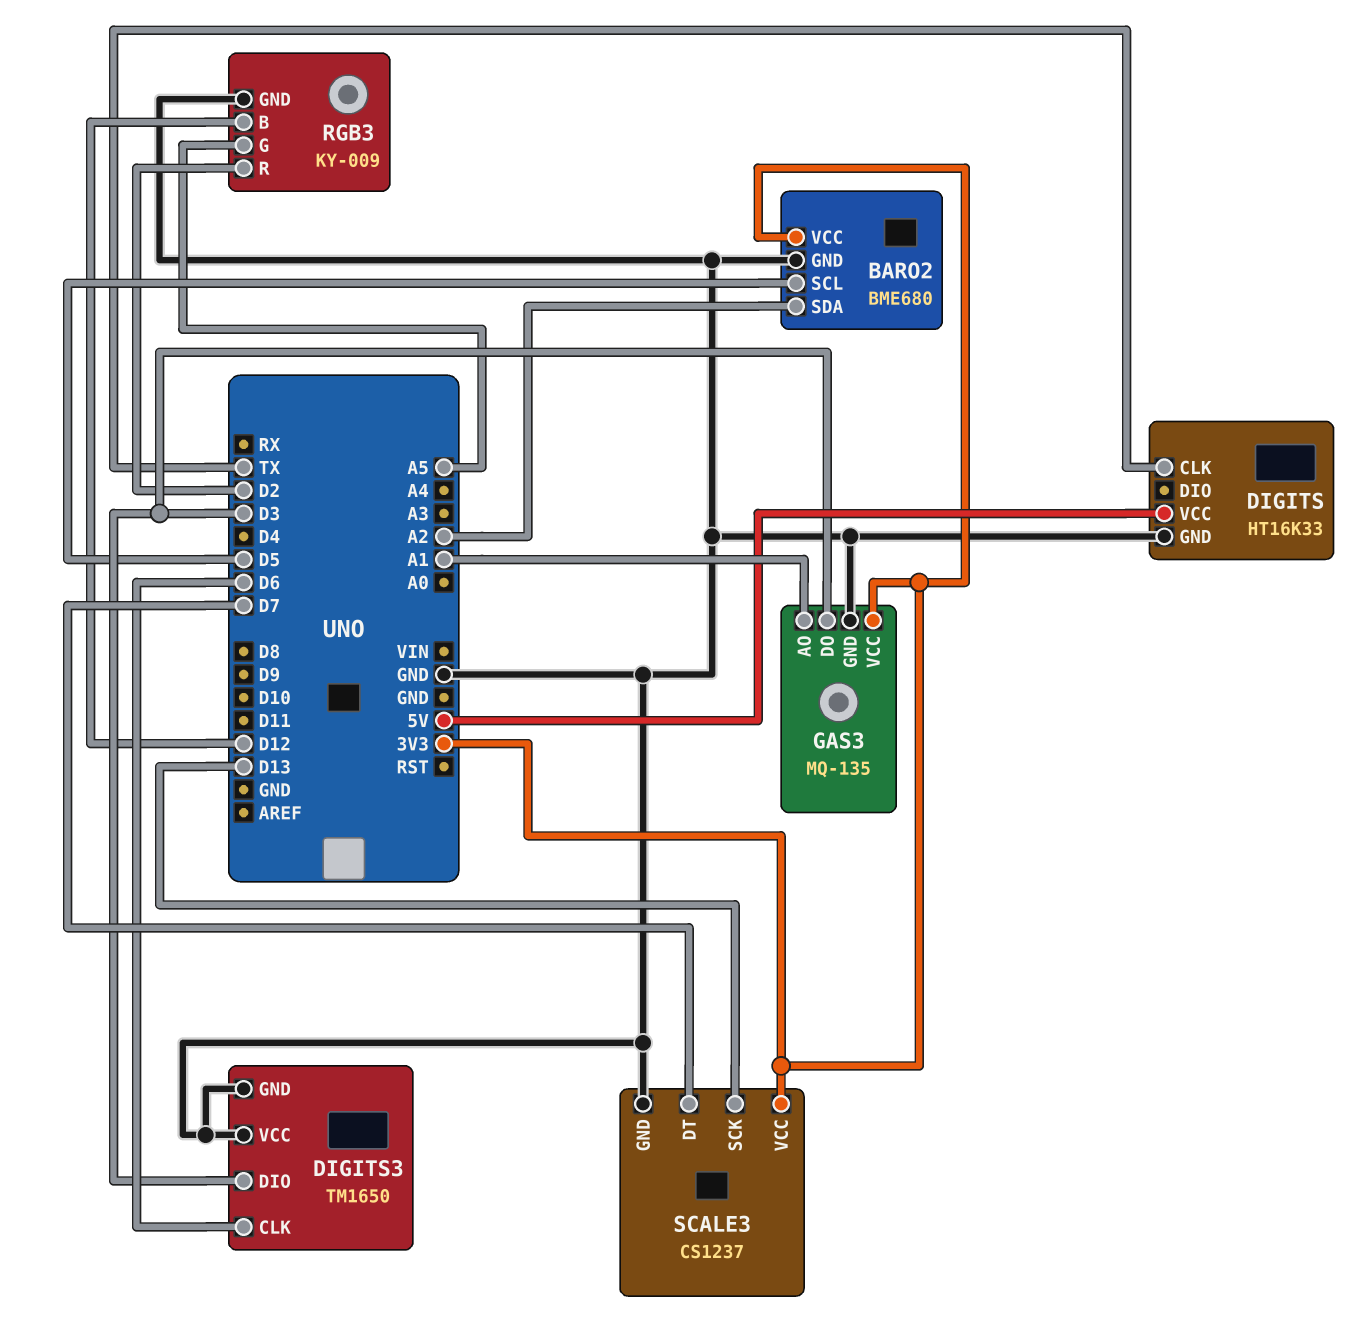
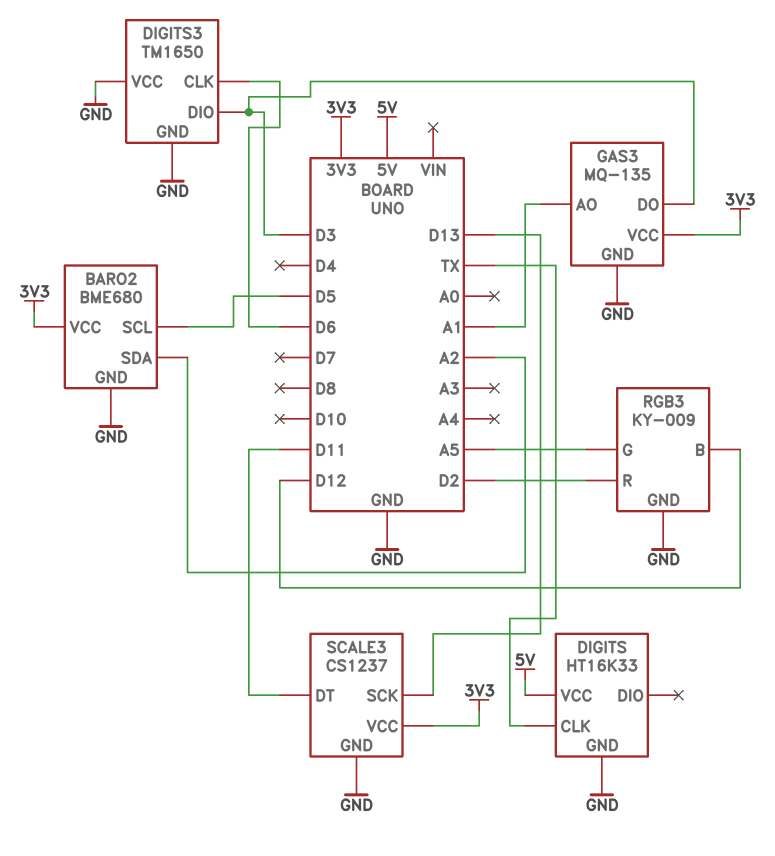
SCALE3 pin DT: D7 -> D11

